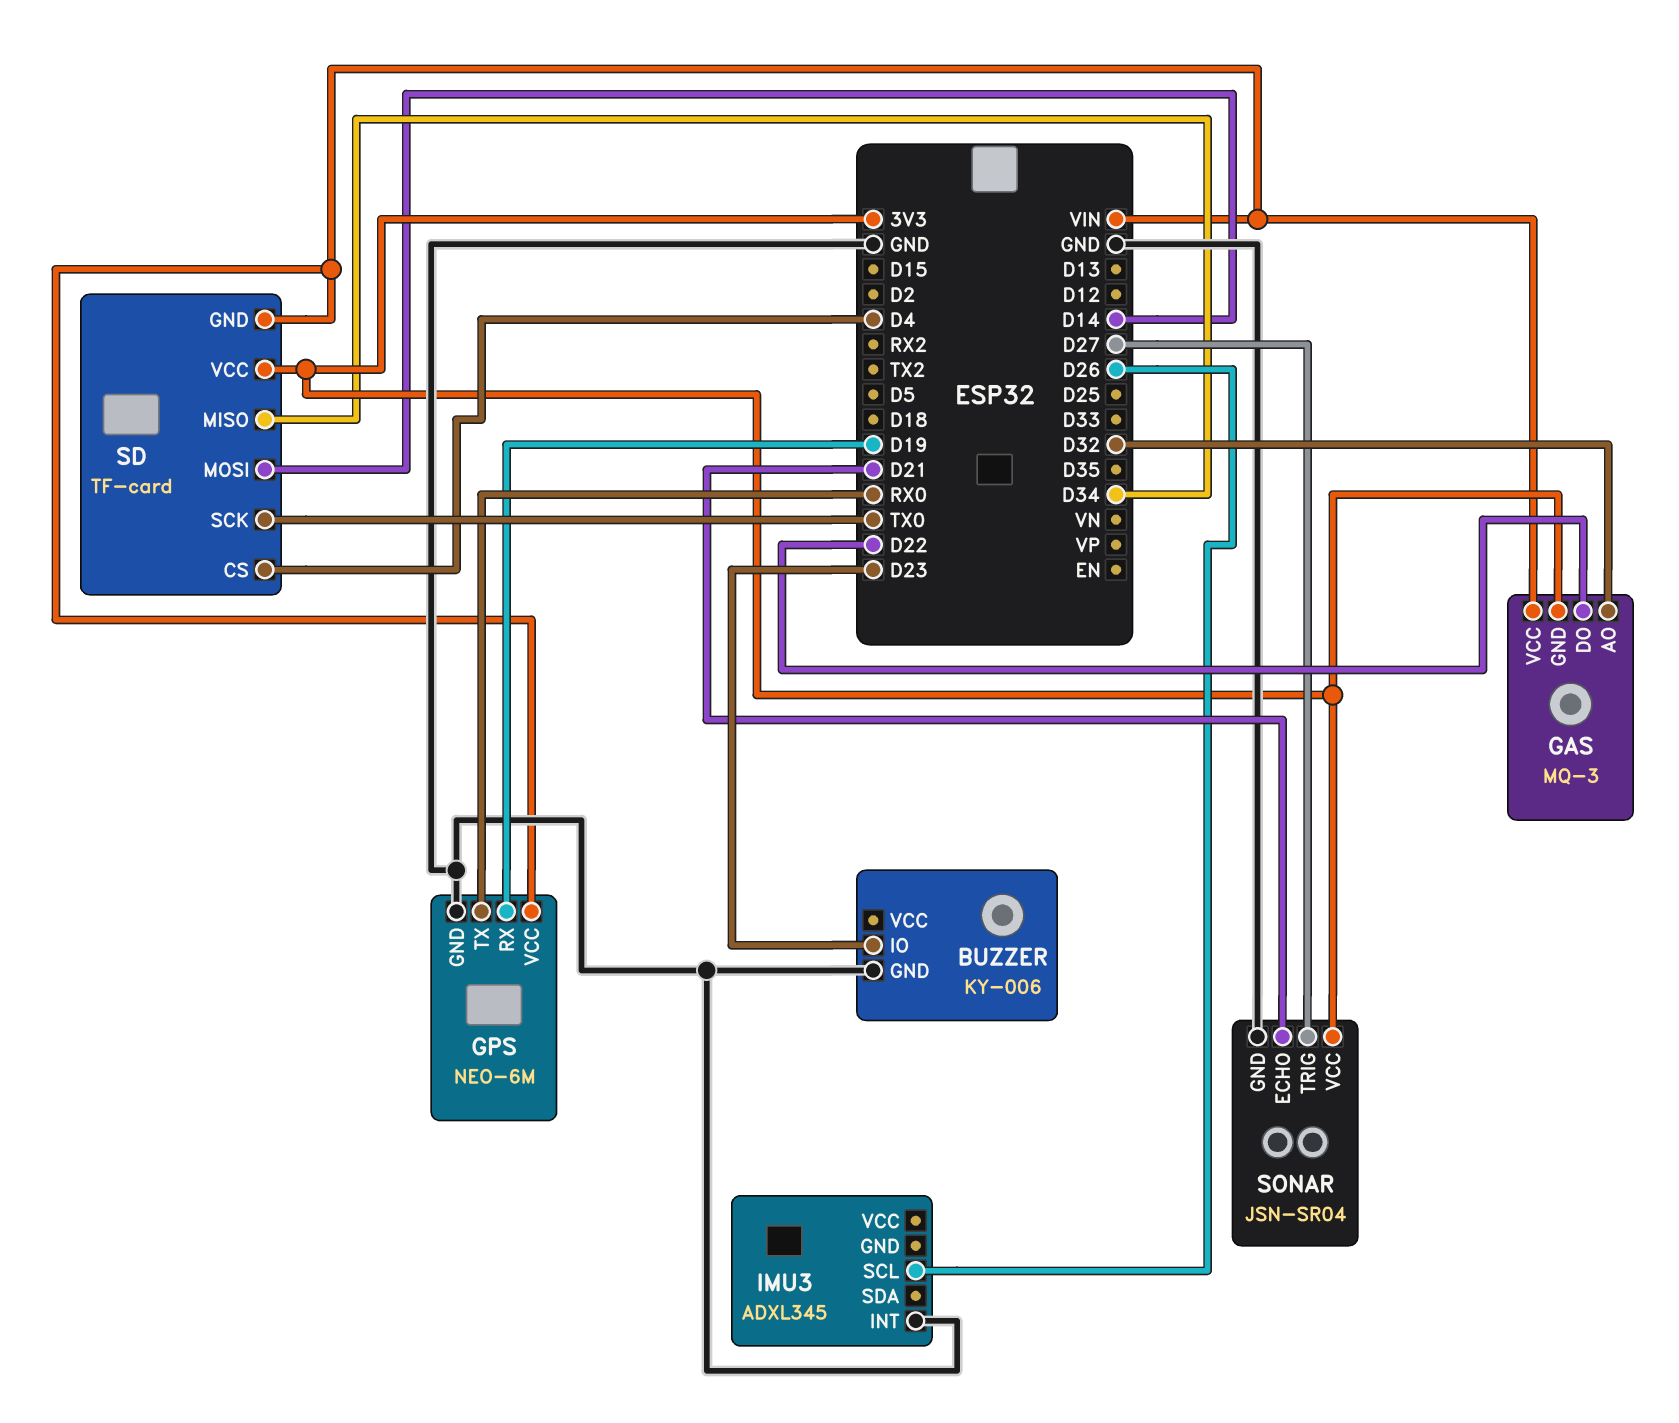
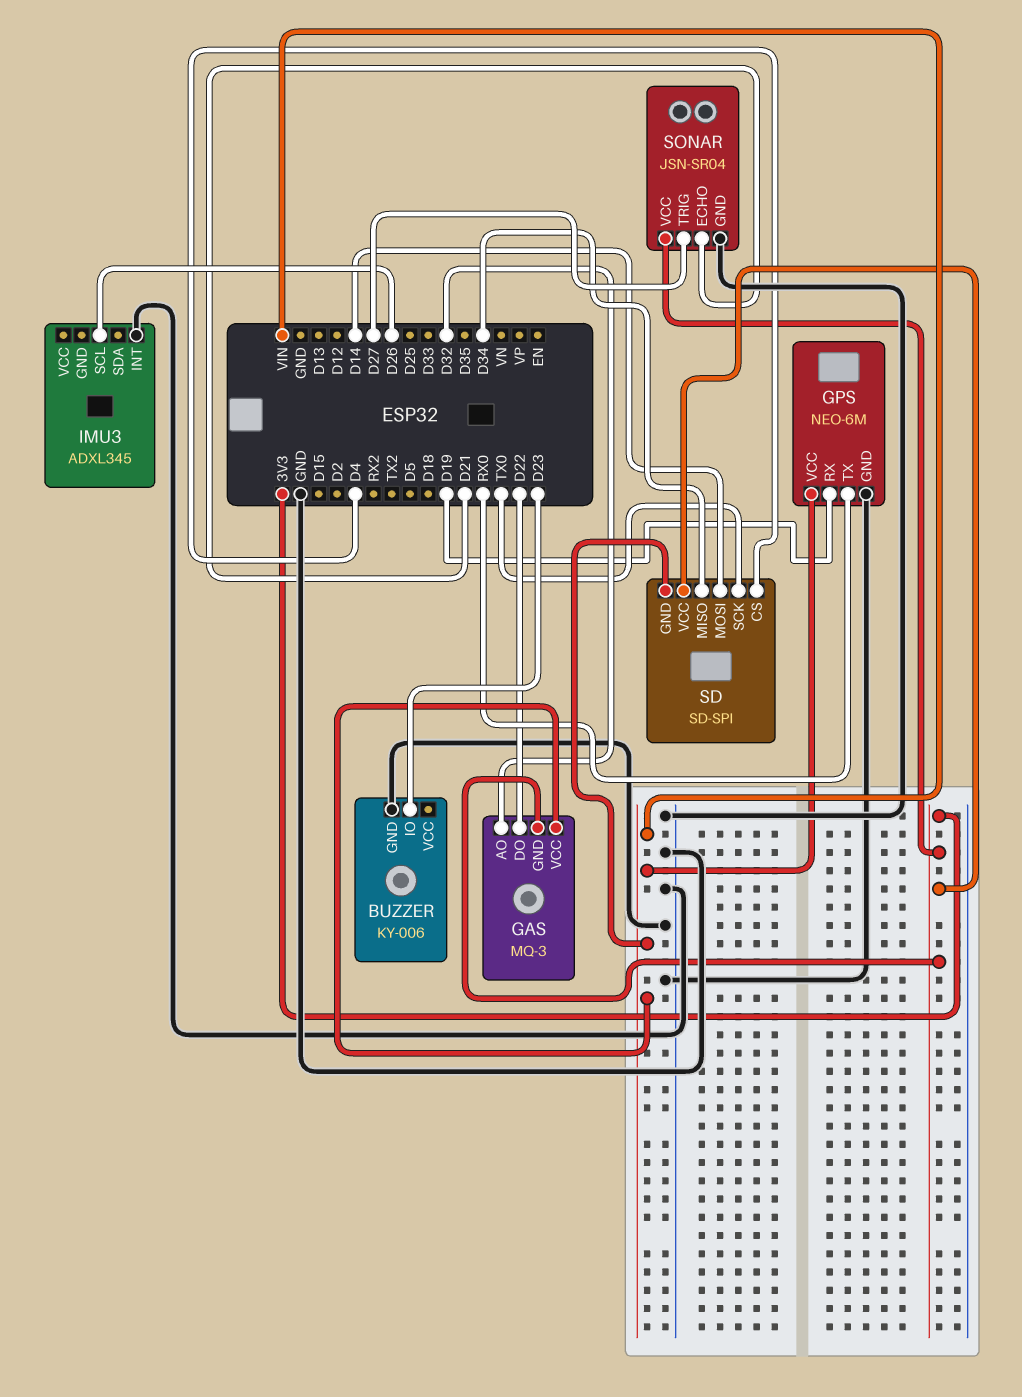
SD: TF-card -> SD-SPI

